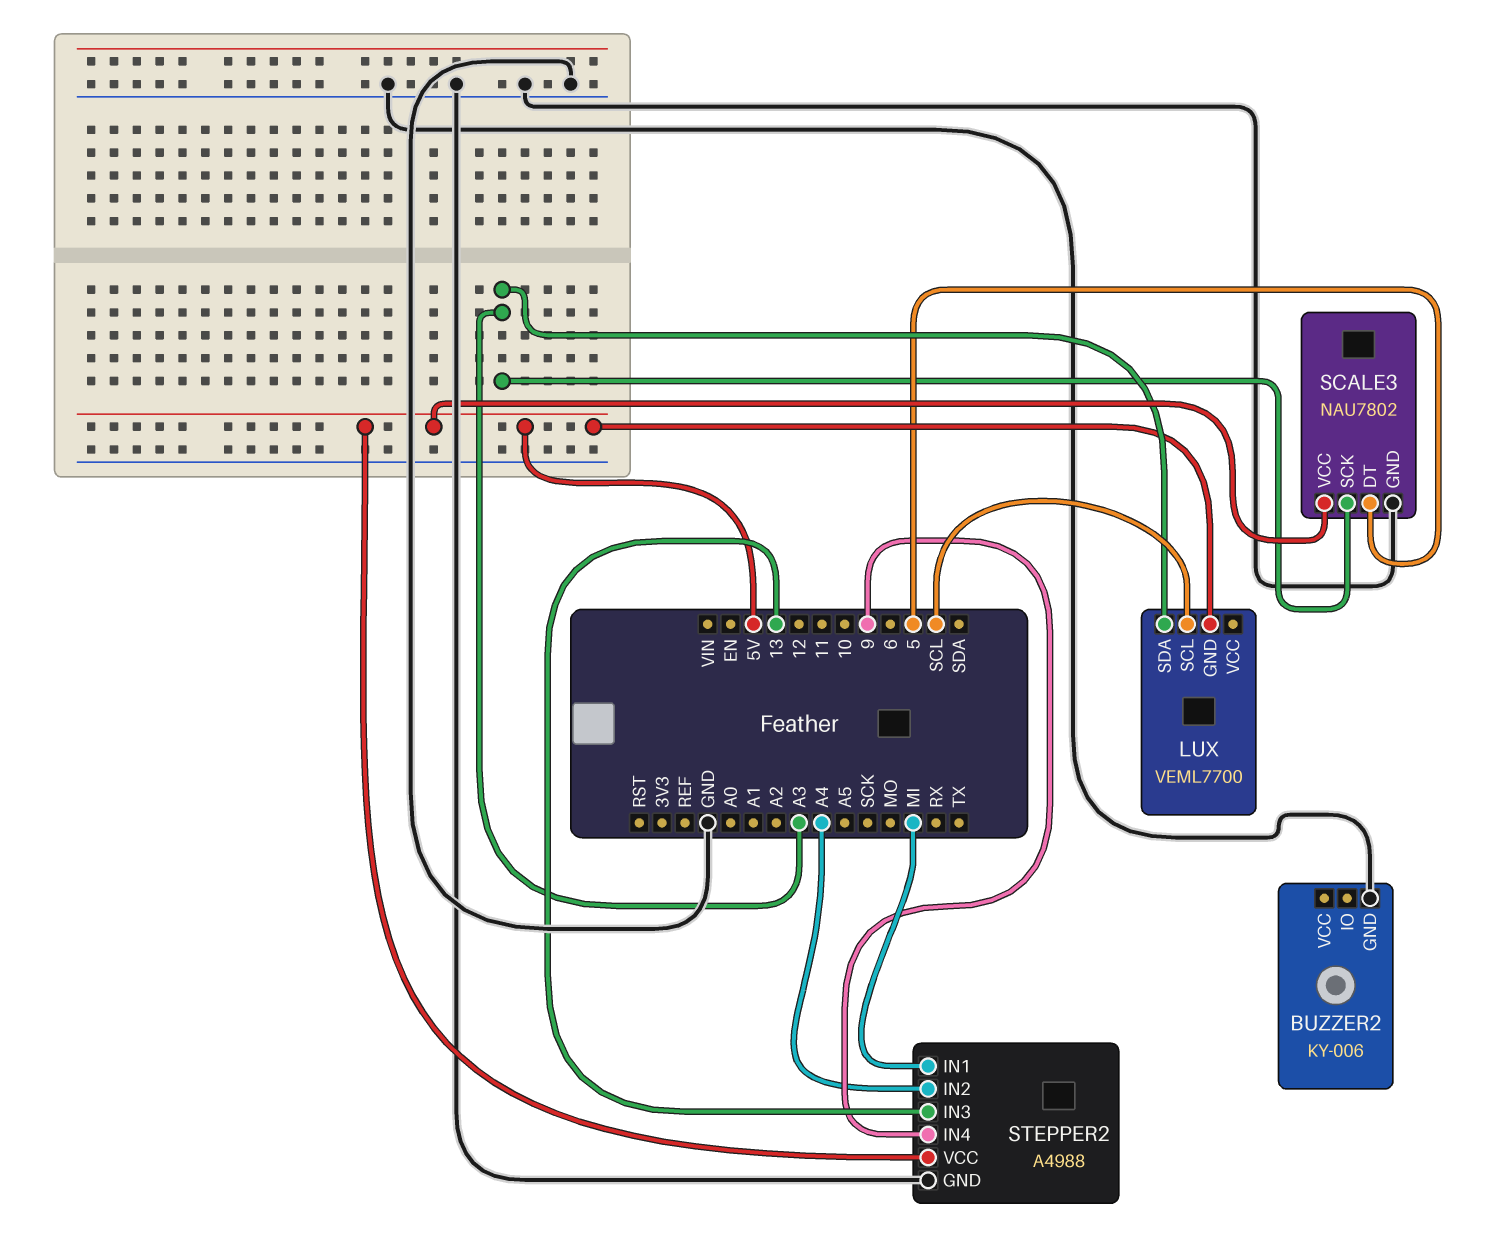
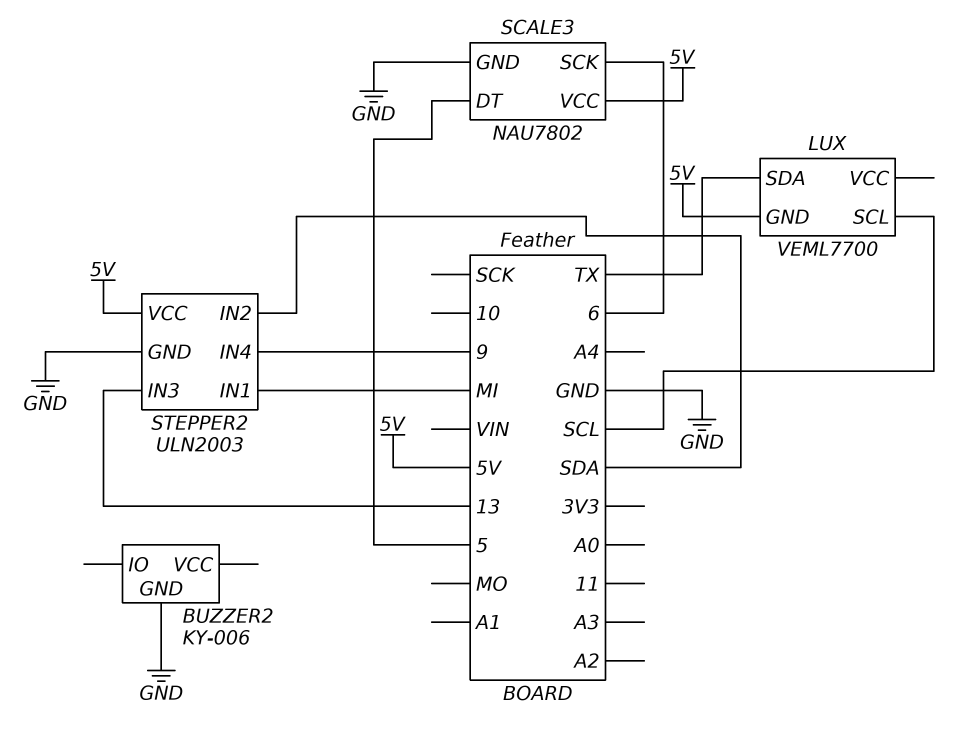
LUX pin SDA: A3 -> TX
SCALE3 pin SCK: A3 -> 6
STEPPER2: A4988 -> ULN2003
STEPPER2 pin IN2: A4 -> SDA

